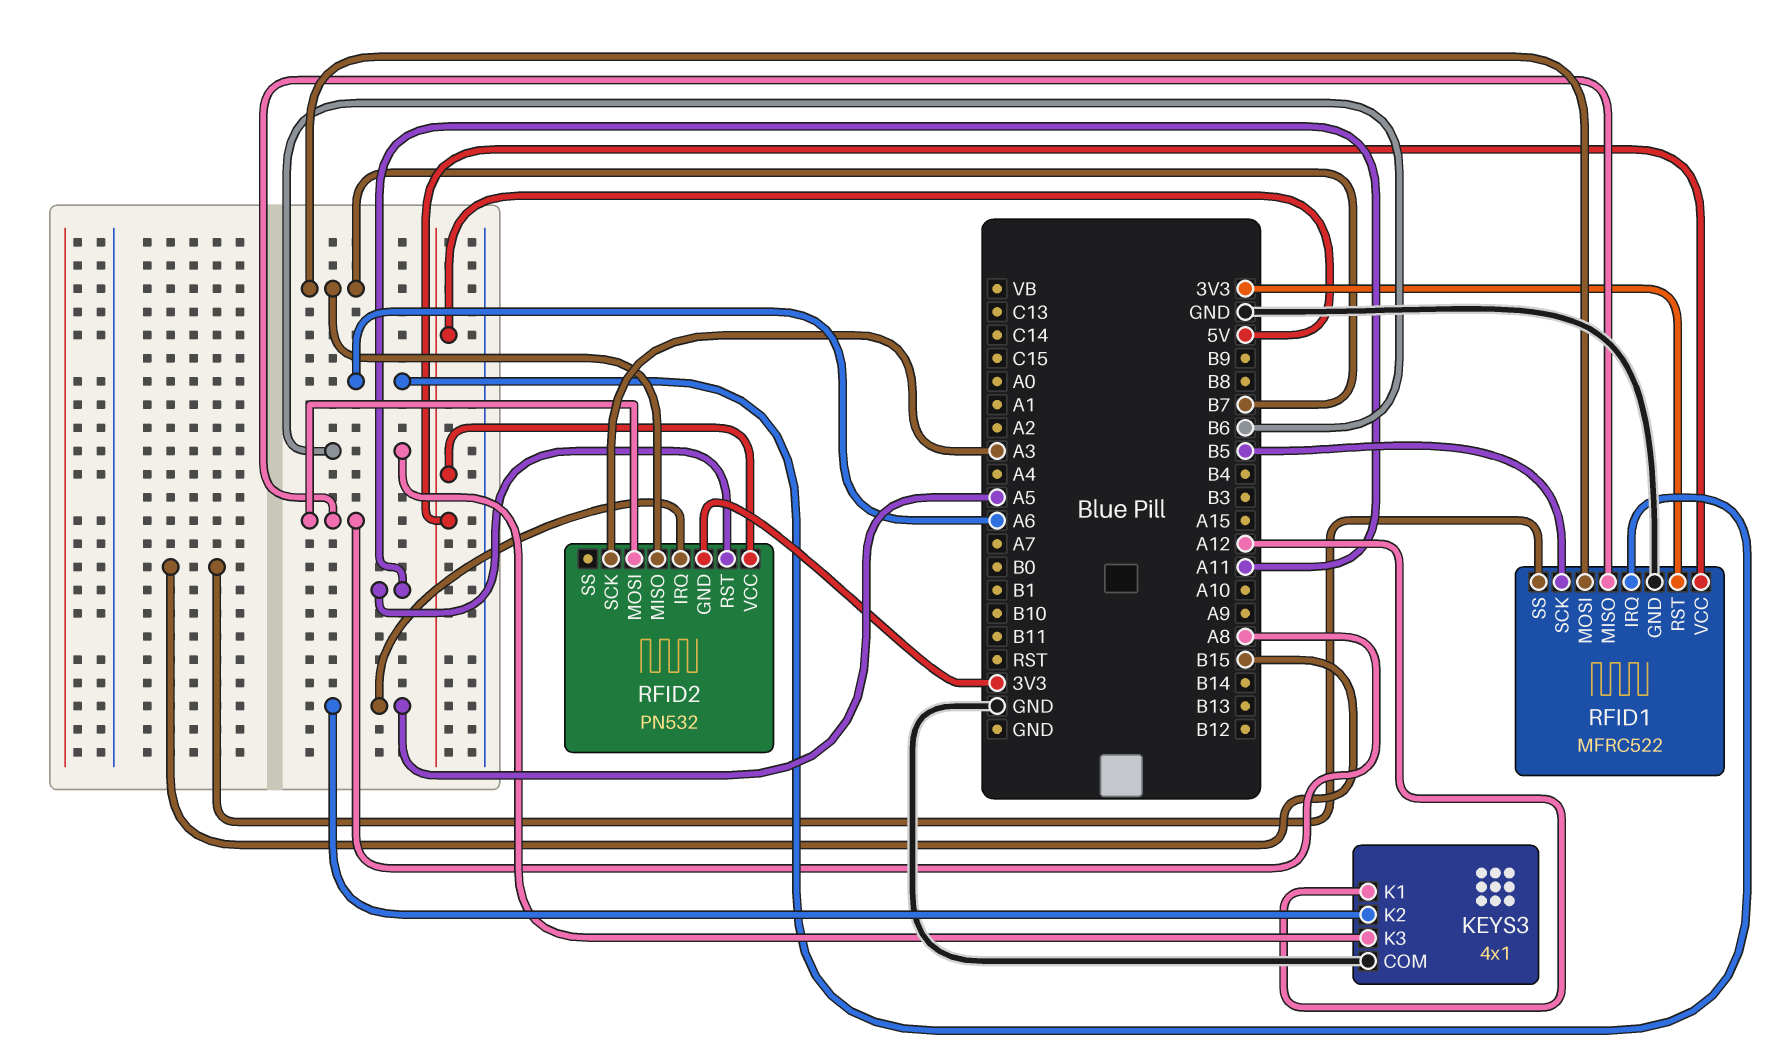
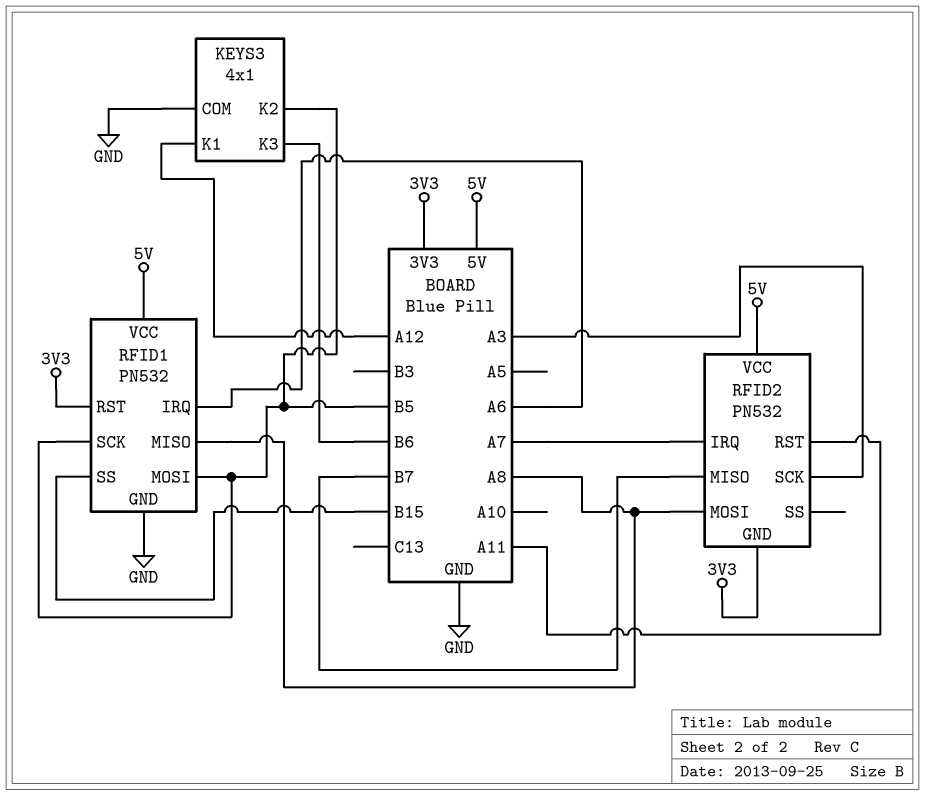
KEYS3 pin K2: A5 -> B5
RFID1: MFRC522 -> PN532
RFID1 pin MOSI: B7 -> B5
RFID2 pin IRQ: A5 -> A7

